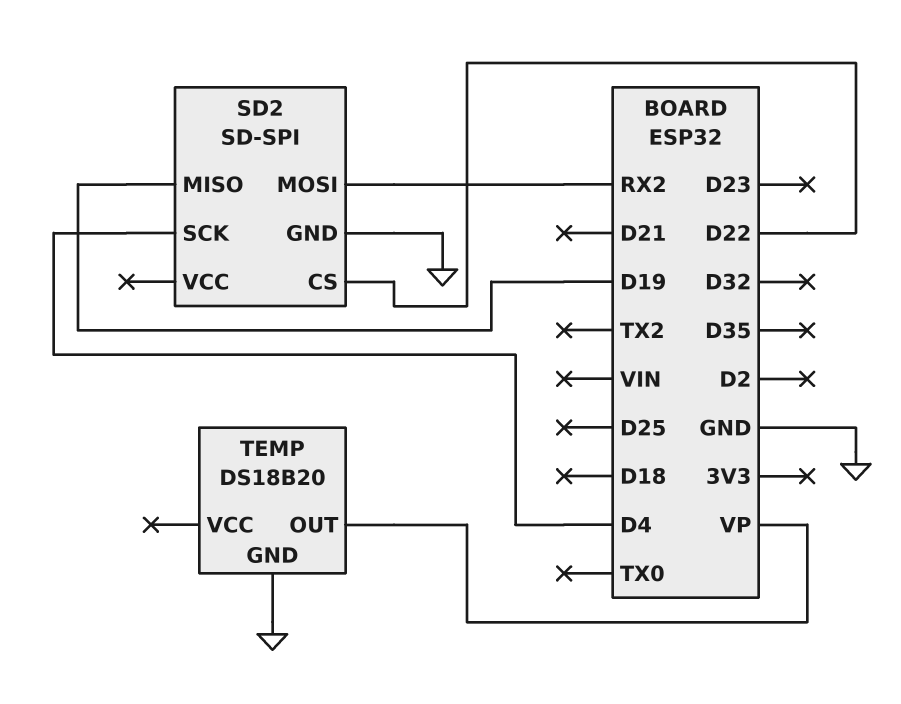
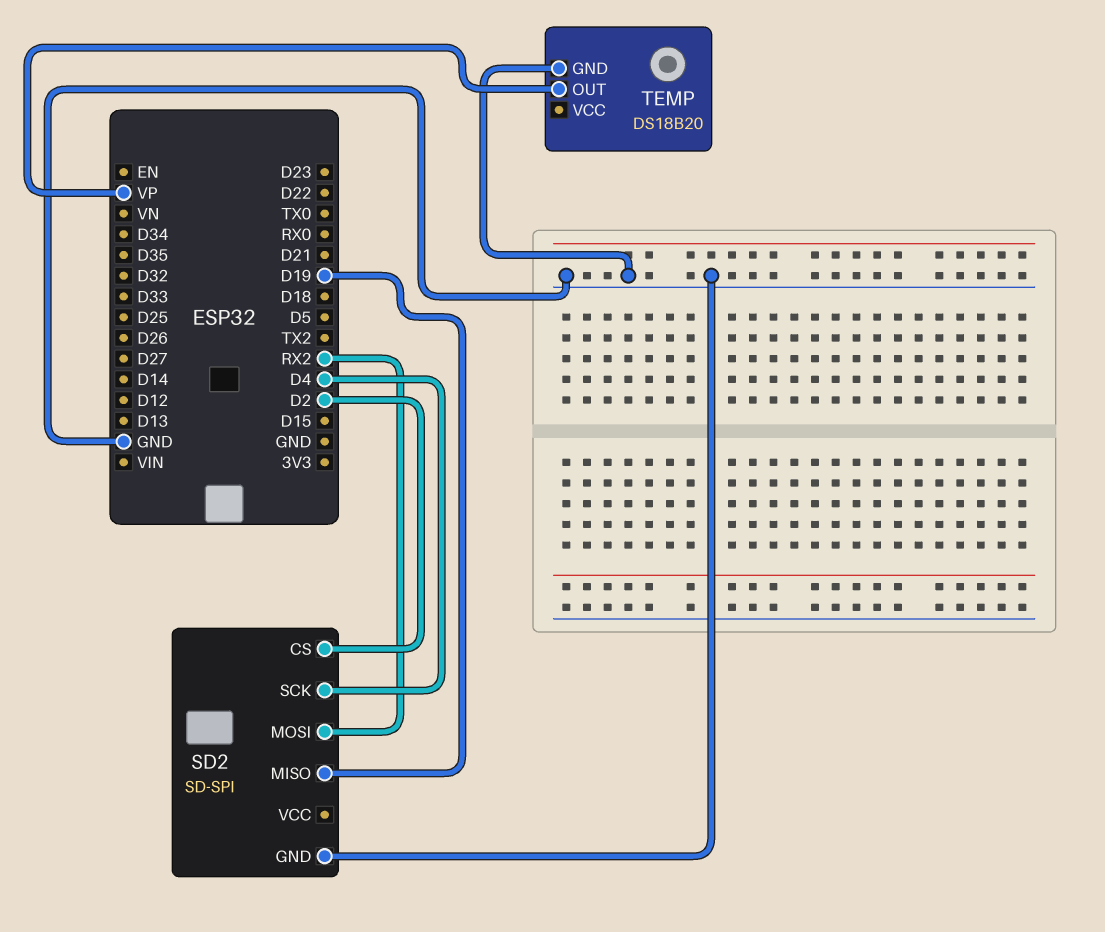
SD2 pin CS: D22 -> D2

